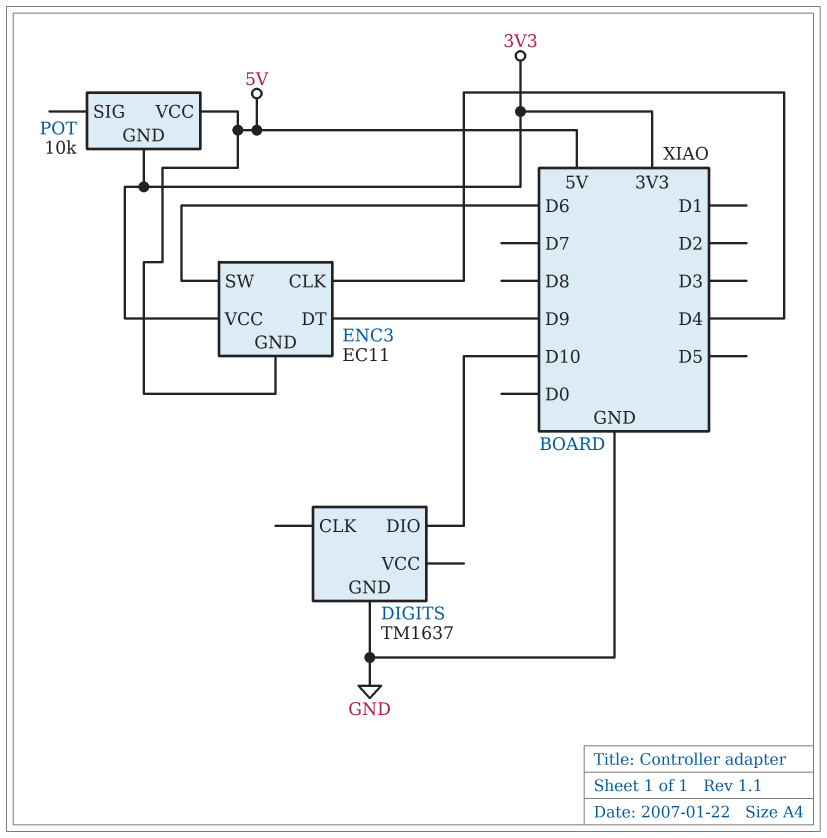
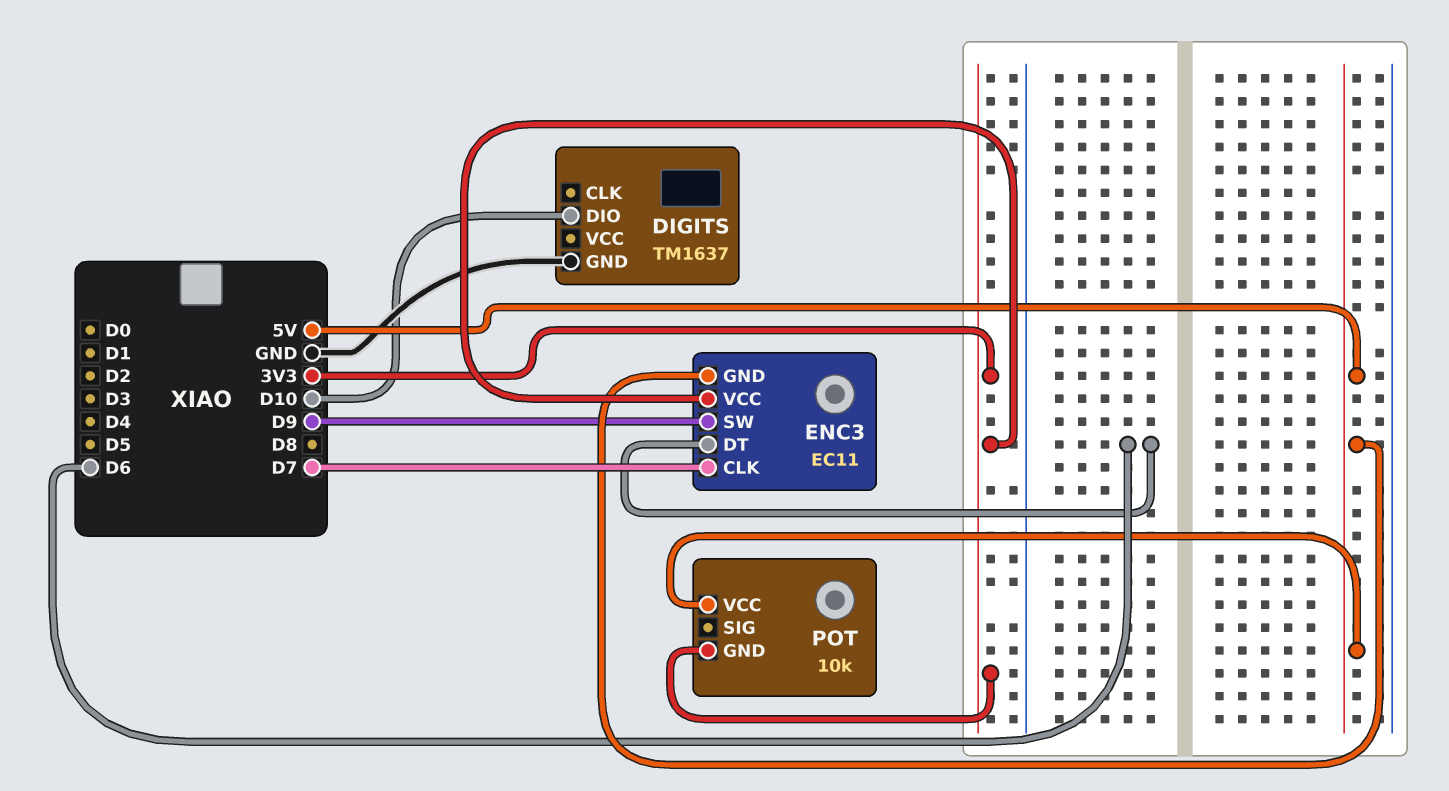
ENC3 pin CLK: D4 -> D7
ENC3 pin DT: D9 -> D6
ENC3 pin SW: D6 -> D9

